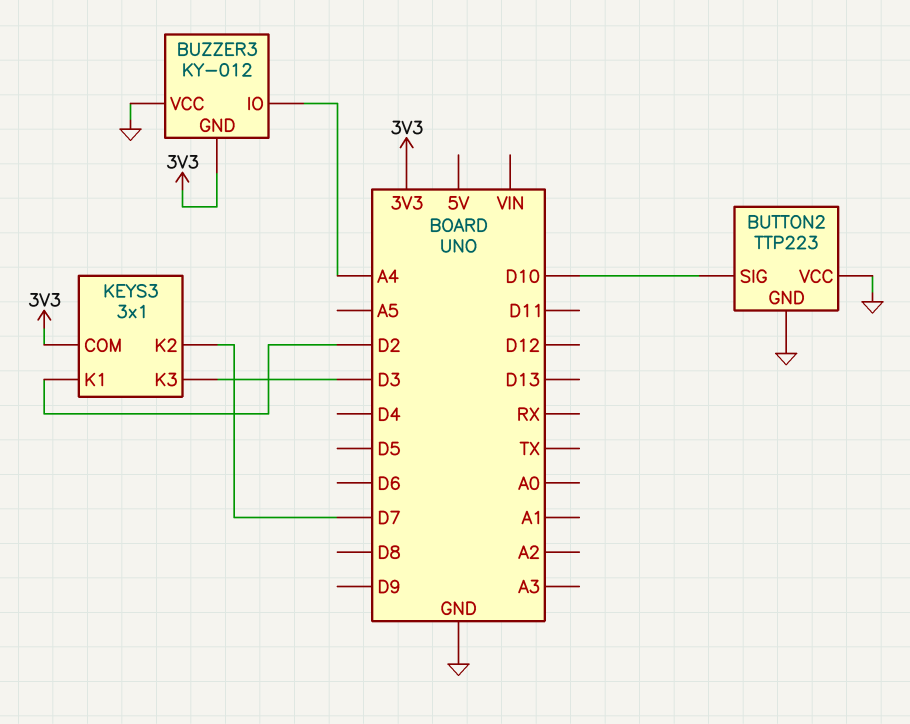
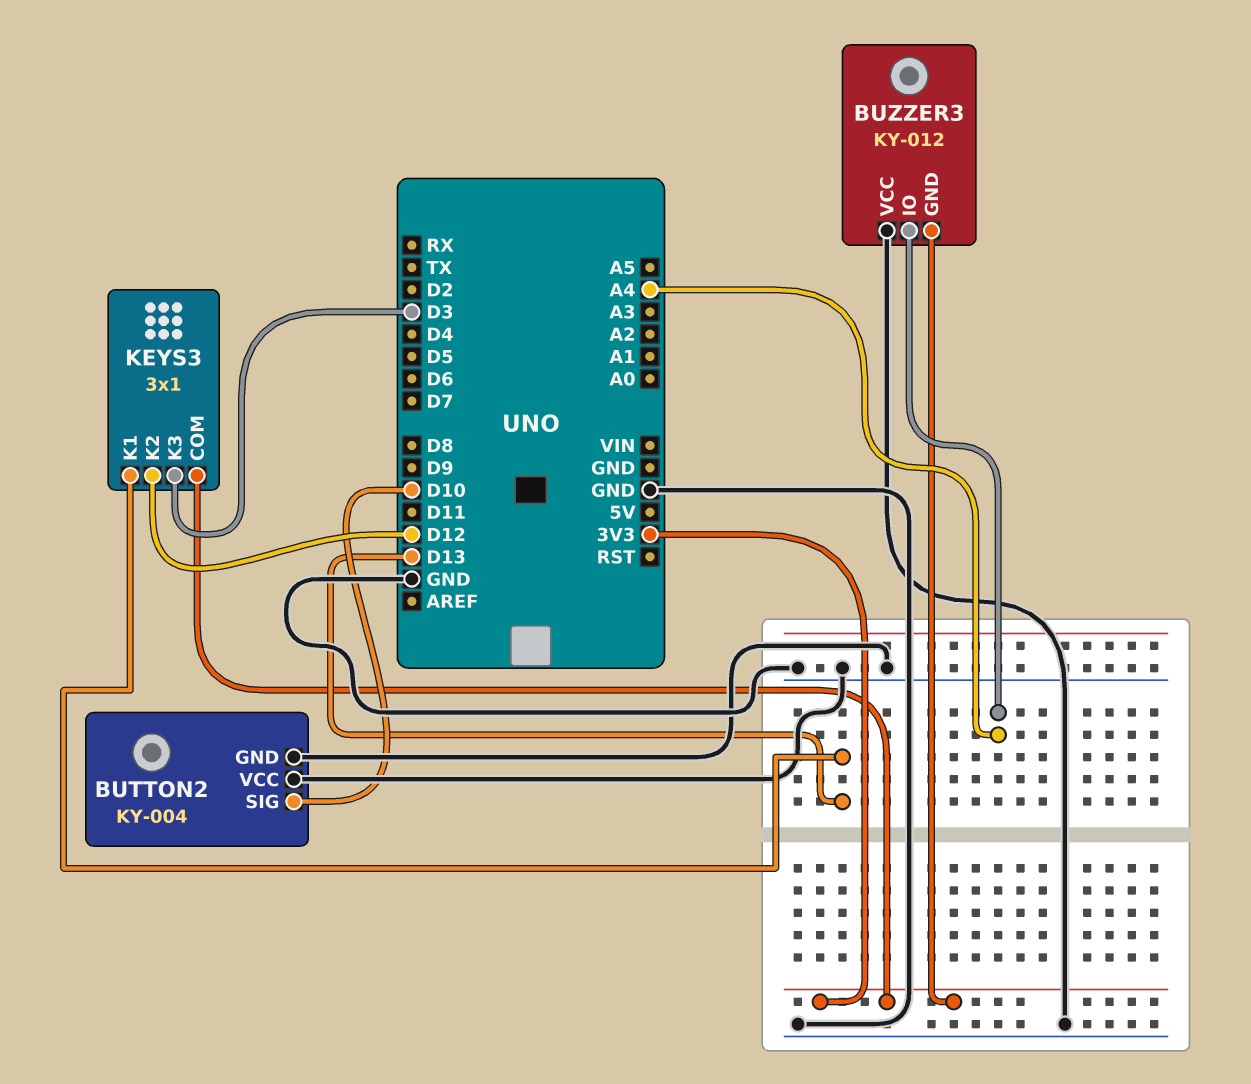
BUTTON2: TTP223 -> KY-004
KEYS3 pin K1: D2 -> D13
KEYS3 pin K2: D7 -> D12

